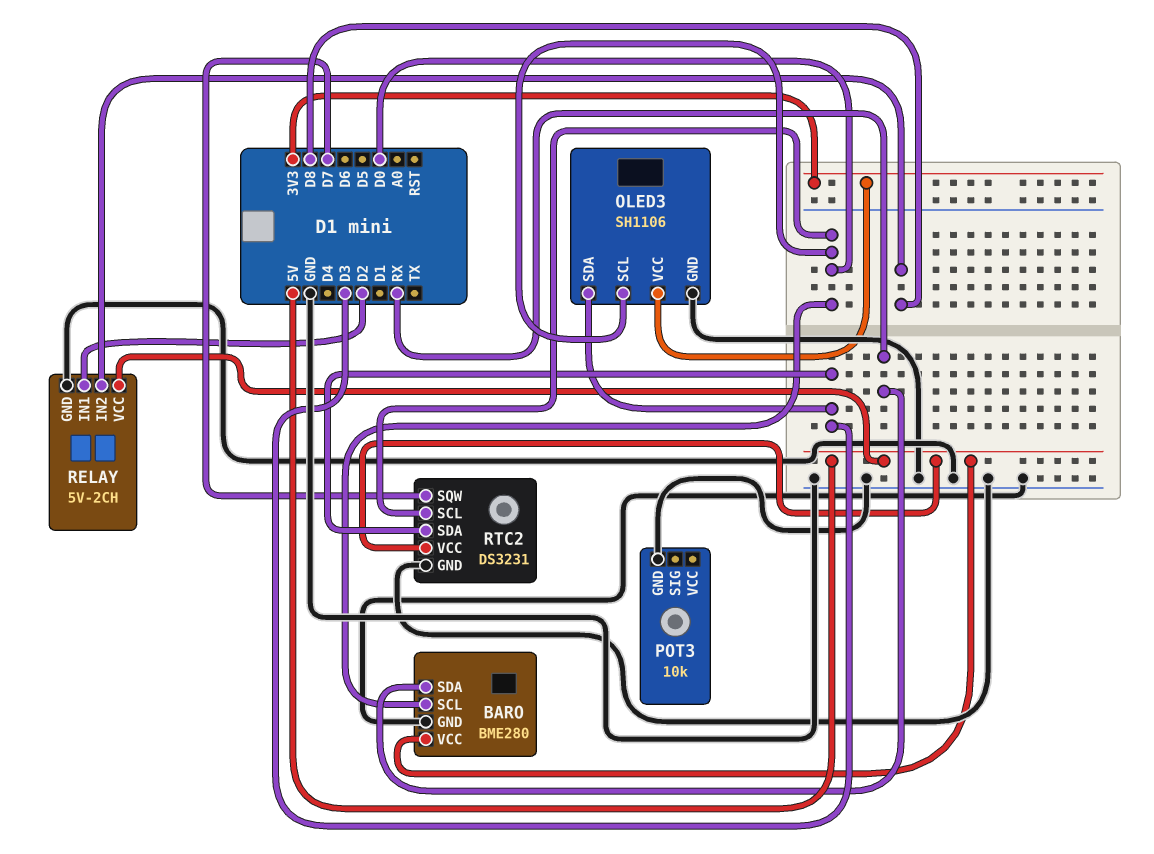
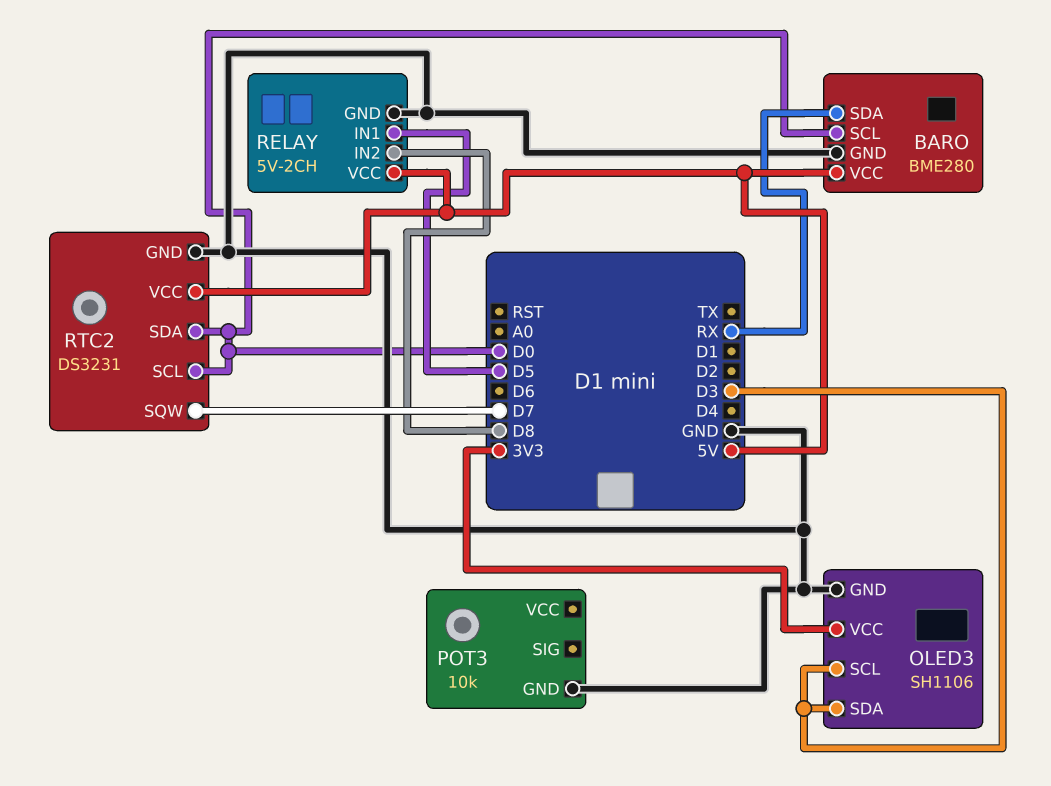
OLED3 pin SCL: D0 -> D3
RELAY pin IN1: D2 -> D5
RTC2 pin SDA: D3 -> D0

